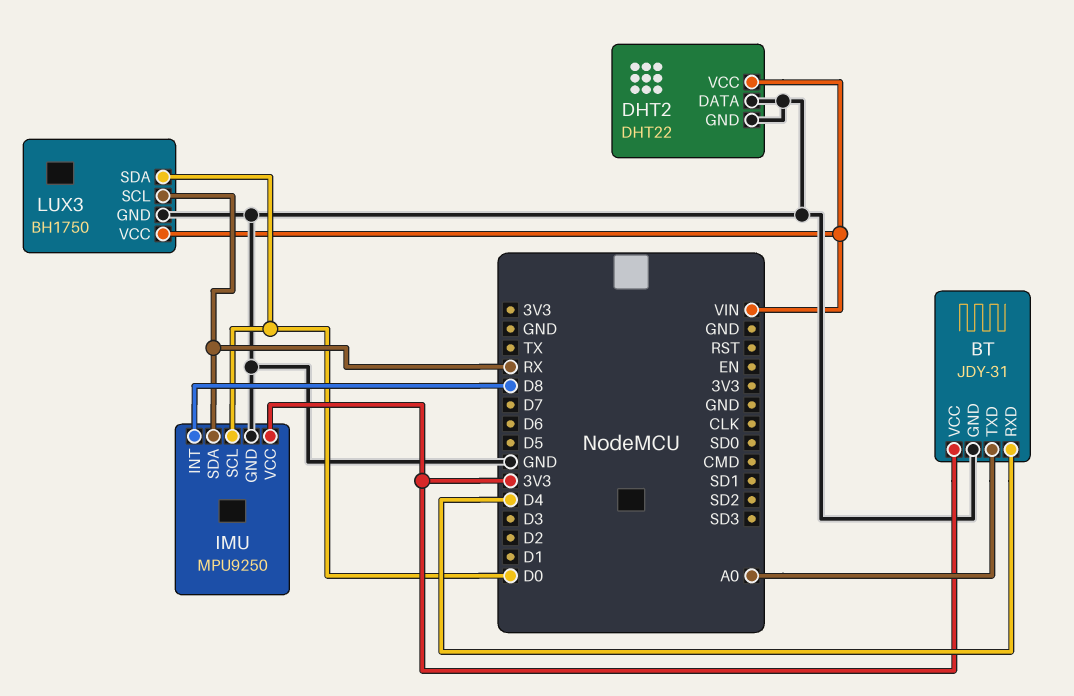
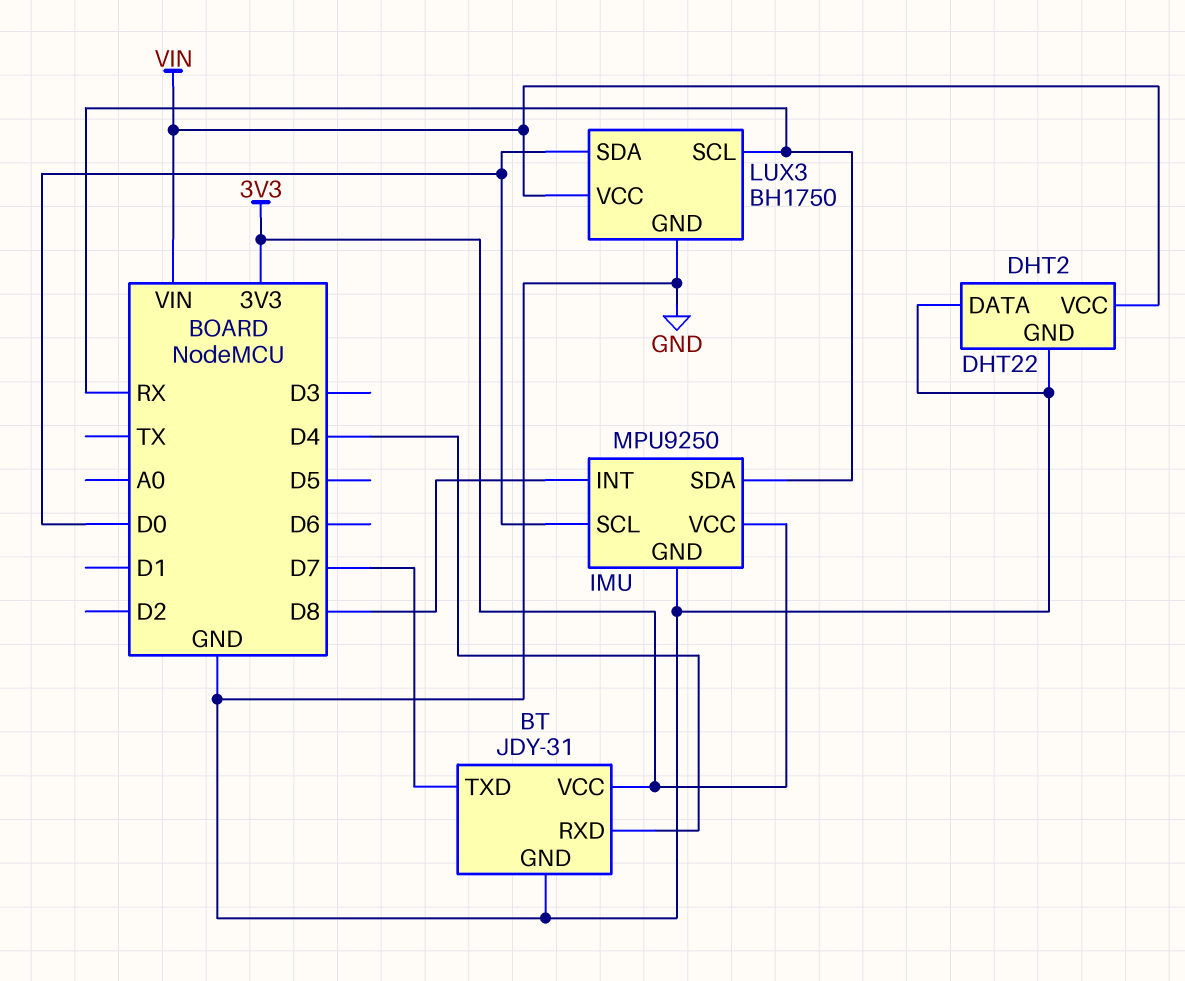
BT pin TXD: A0 -> D7

